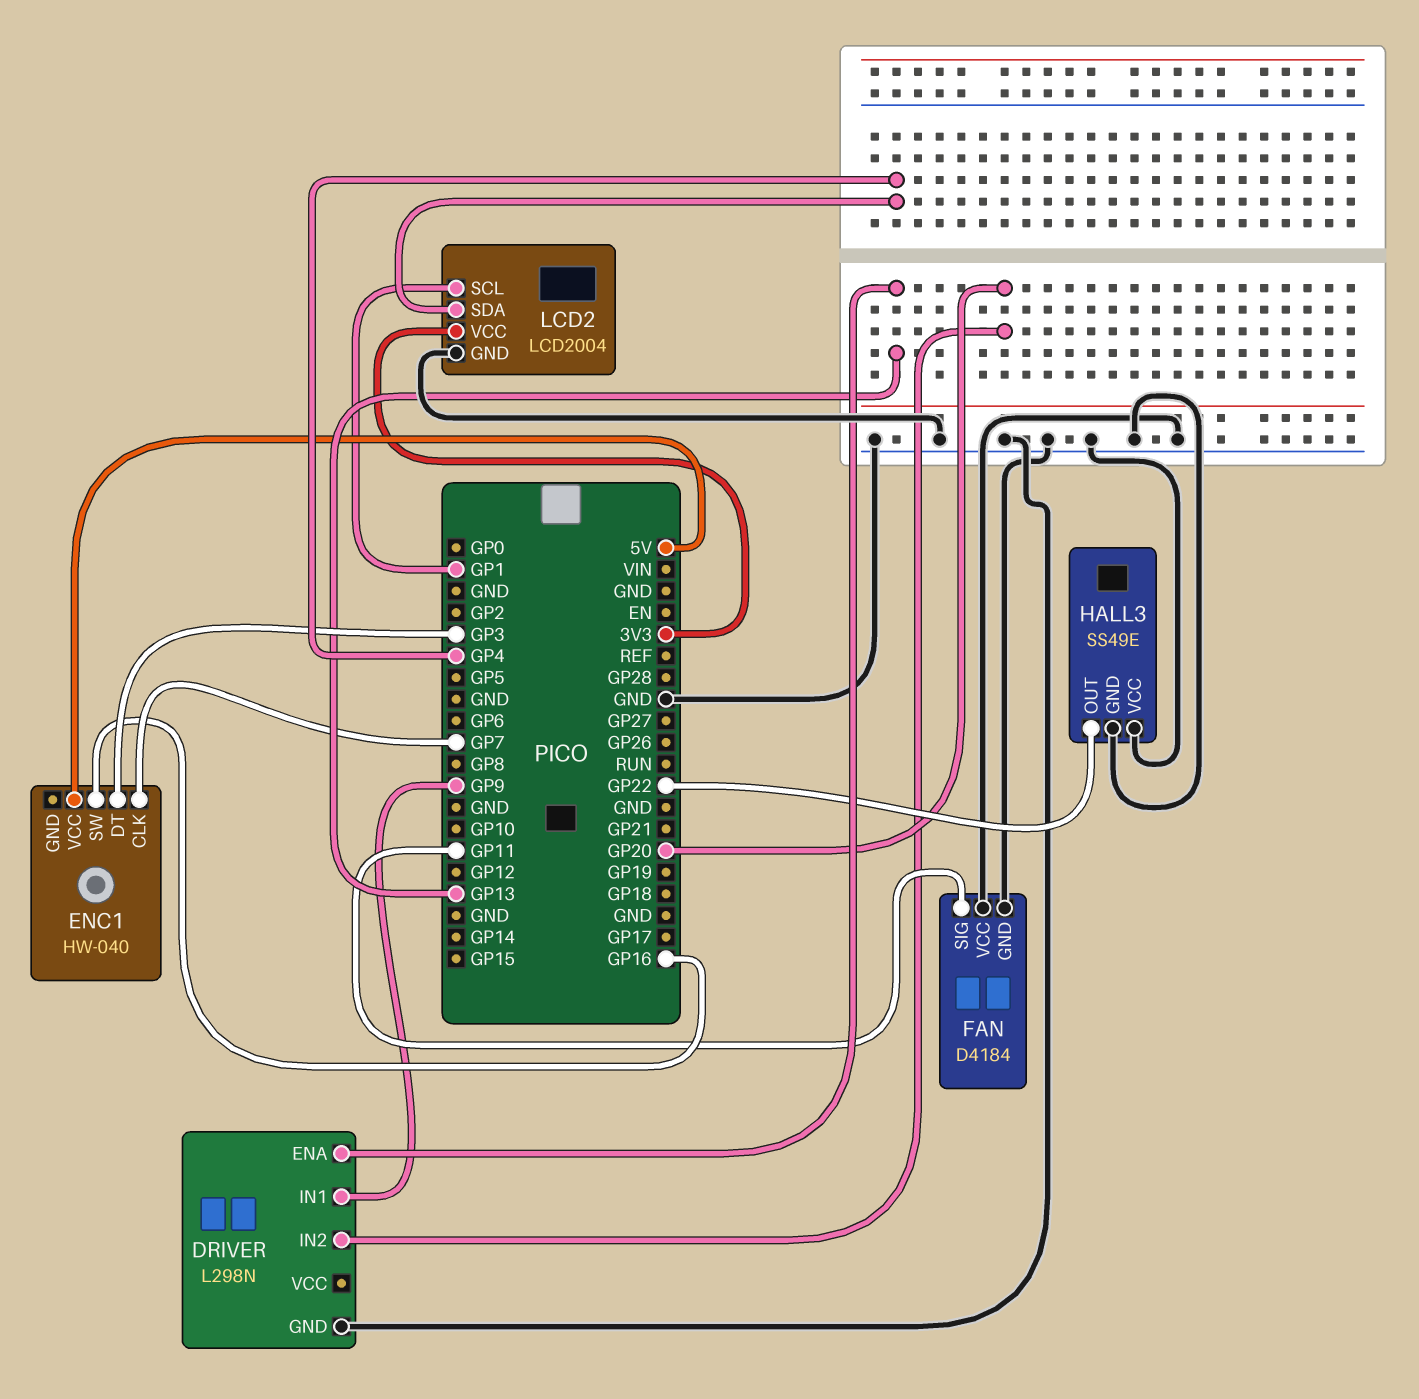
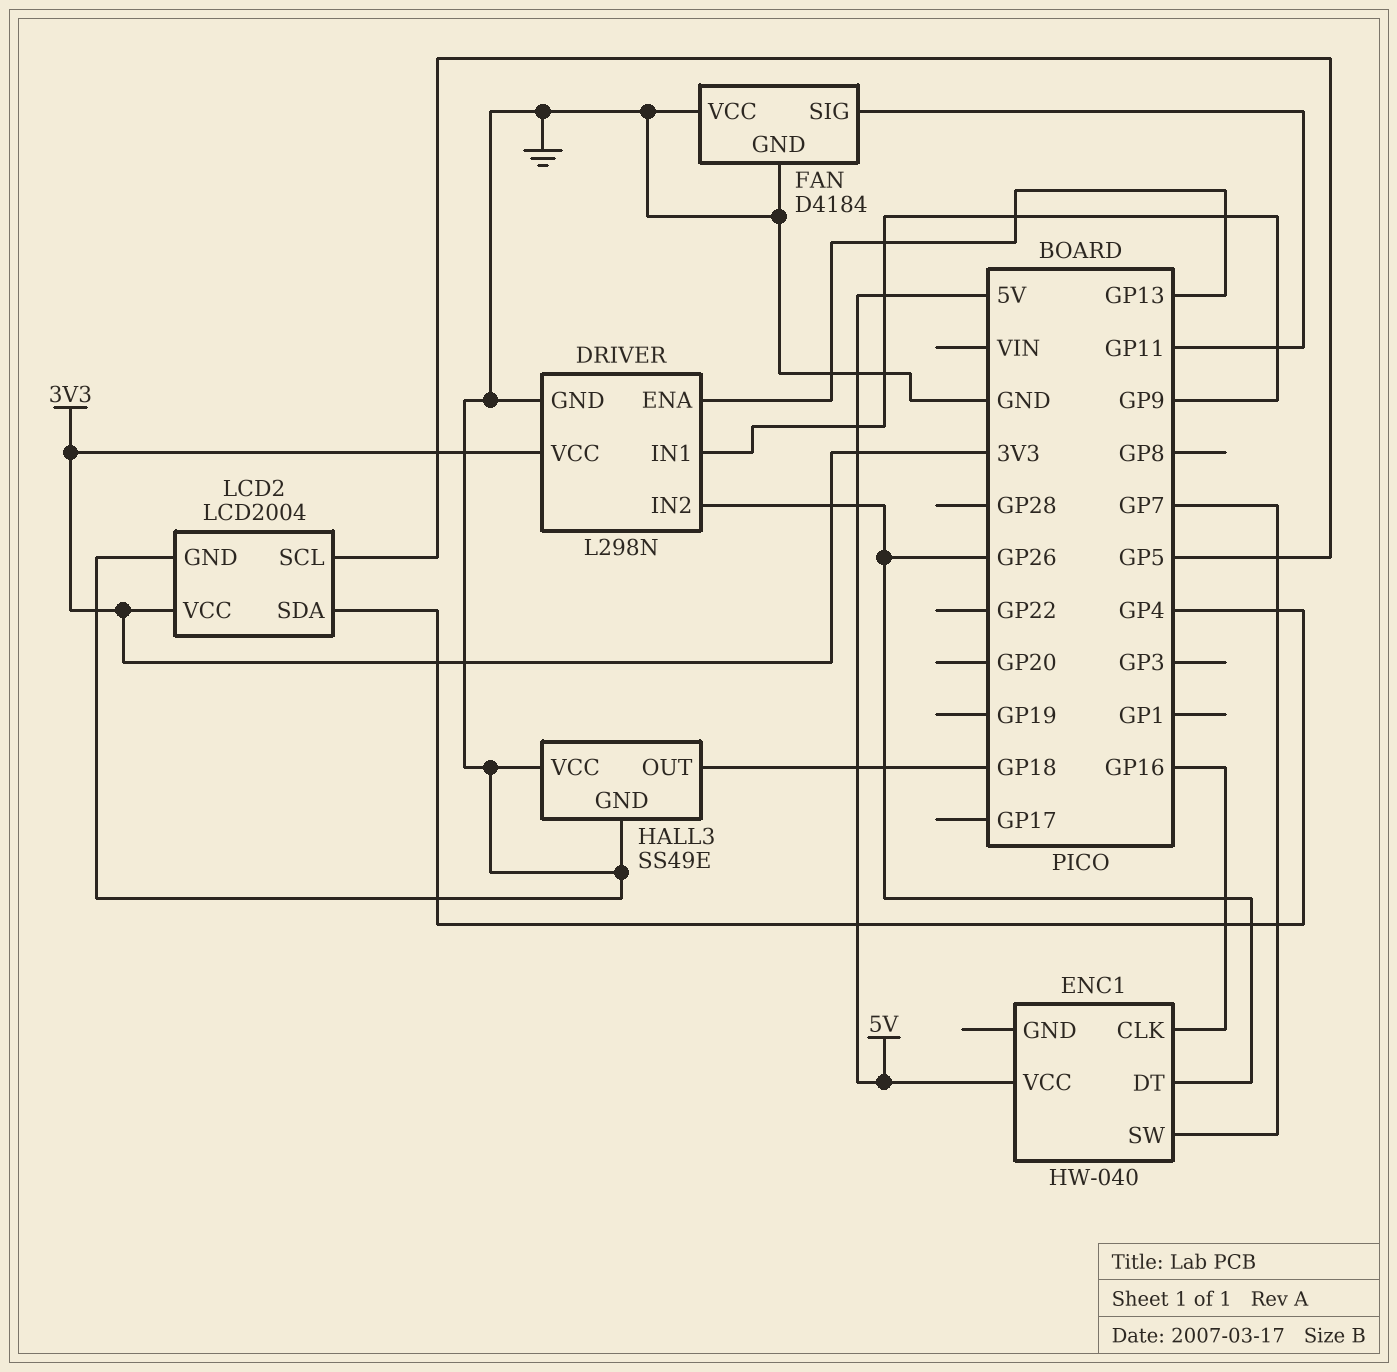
DRIVER pin IN2: GP20 -> GP26
DRIVER pin VCC: none -> 3V3
ENC1 pin CLK: GP7 -> GP16
ENC1 pin DT: GP3 -> GP26
ENC1 pin SW: GP16 -> GP7
HALL3 pin OUT: GP22 -> GP18
LCD2 pin SCL: GP1 -> GP5

